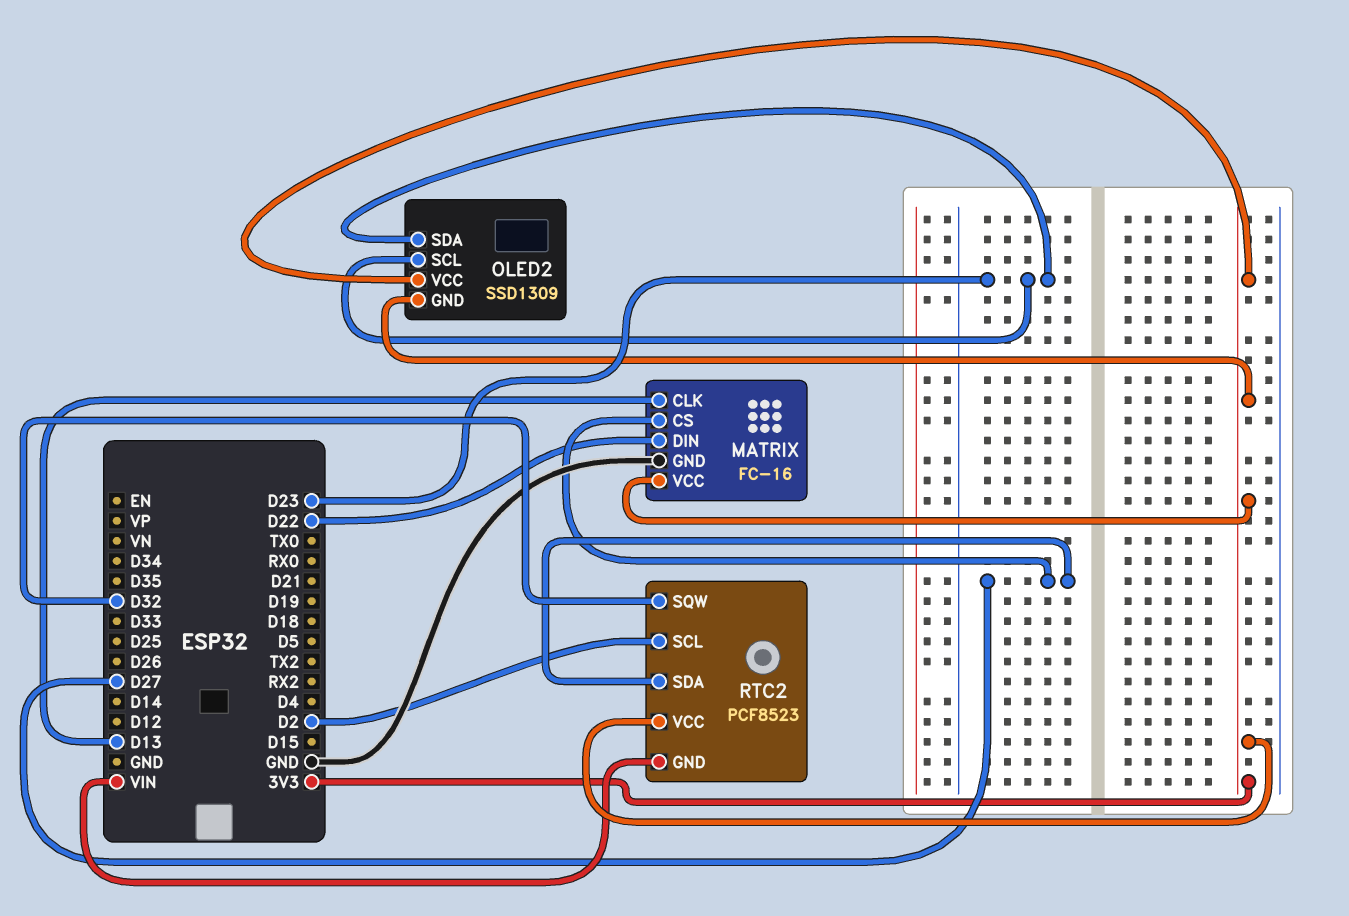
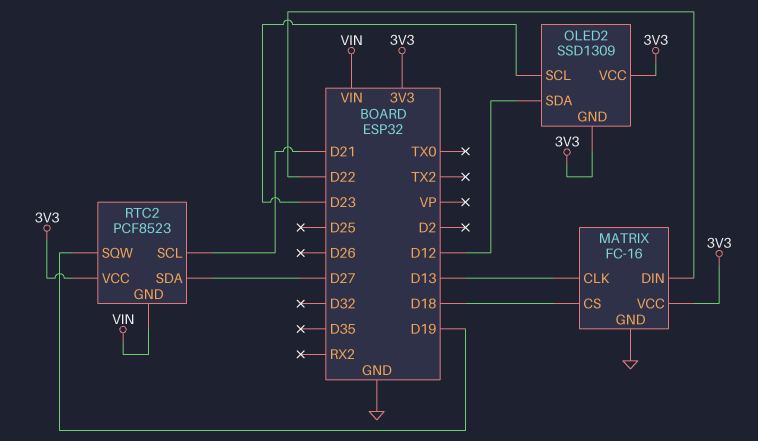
MATRIX pin CS: D27 -> D18
OLED2 pin SDA: D23 -> D12
RTC2 pin SCL: D2 -> D21
RTC2 pin SQW: D32 -> D19

